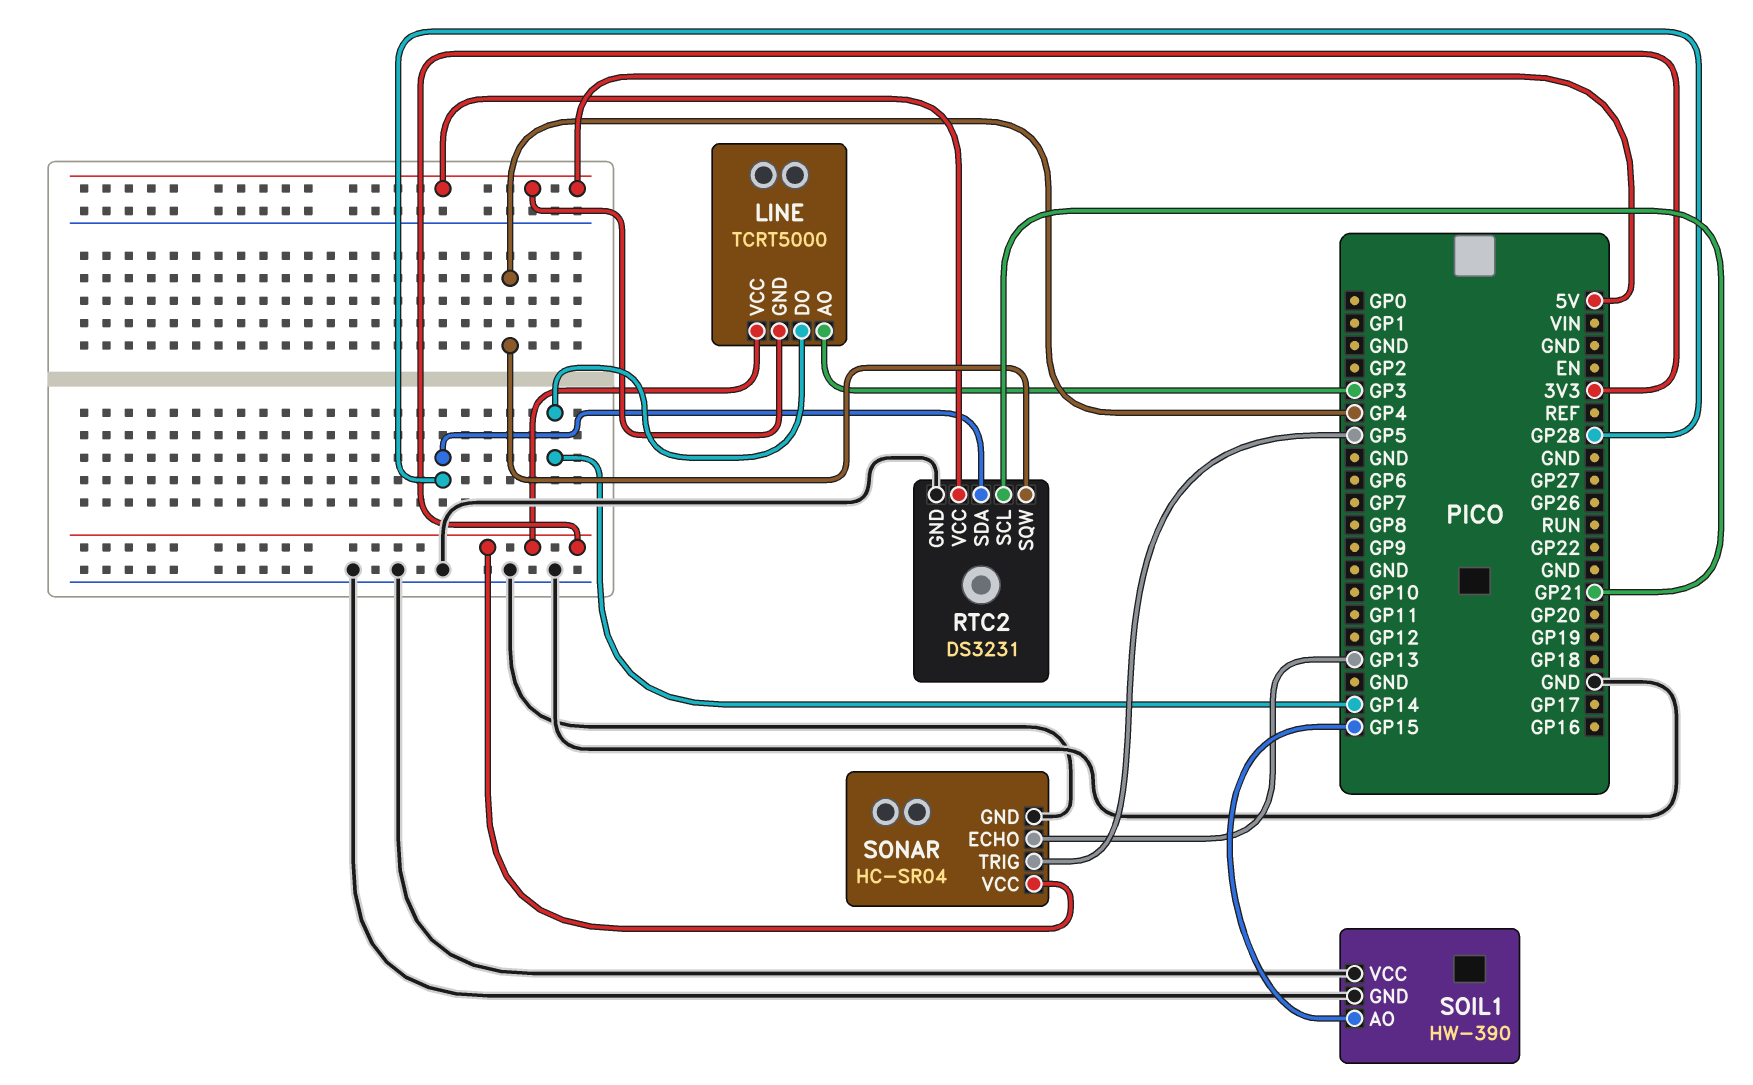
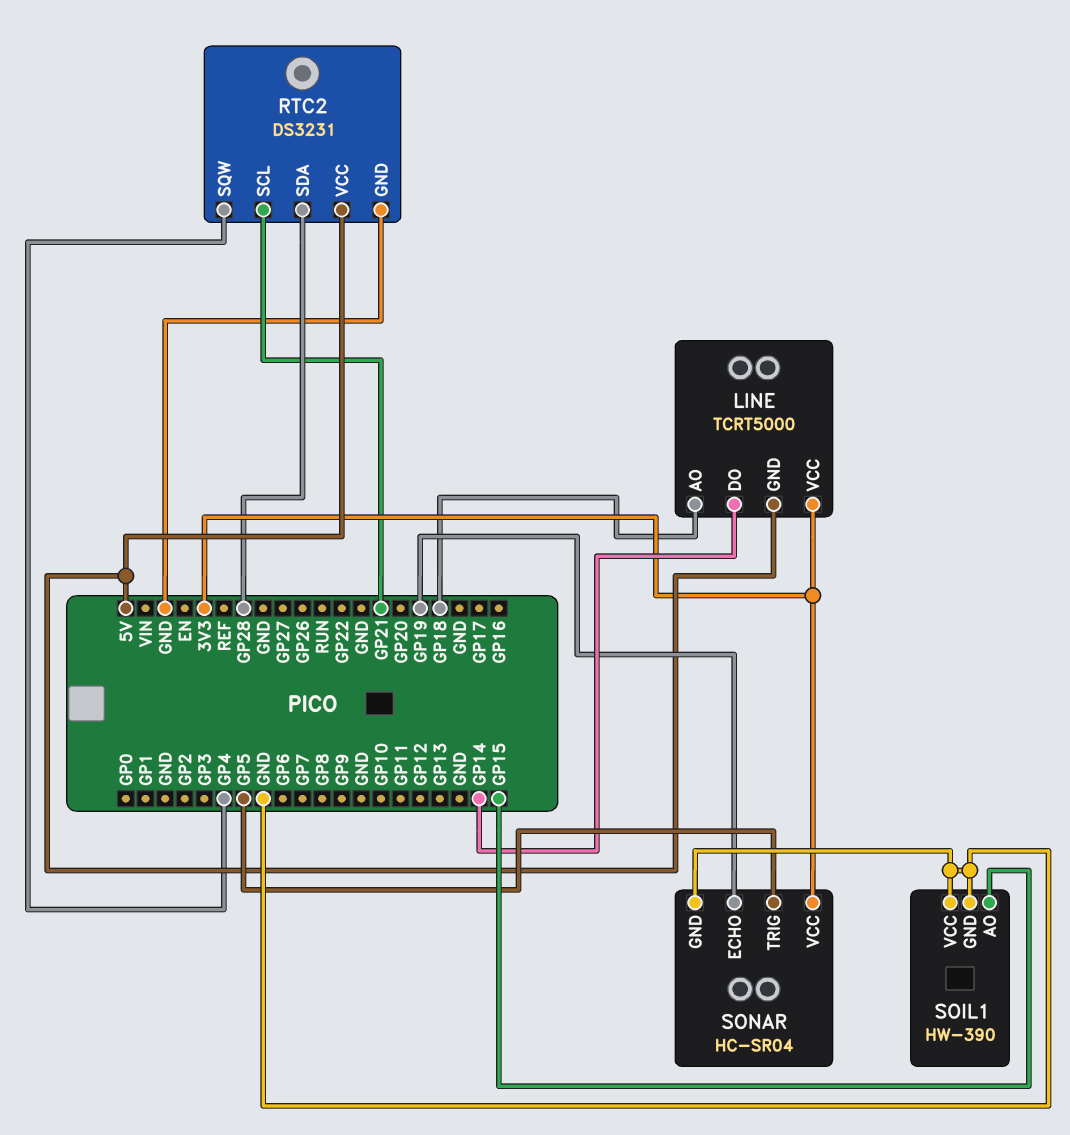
LINE pin AO: GP3 -> GP18
SONAR pin ECHO: GP13 -> GP19

